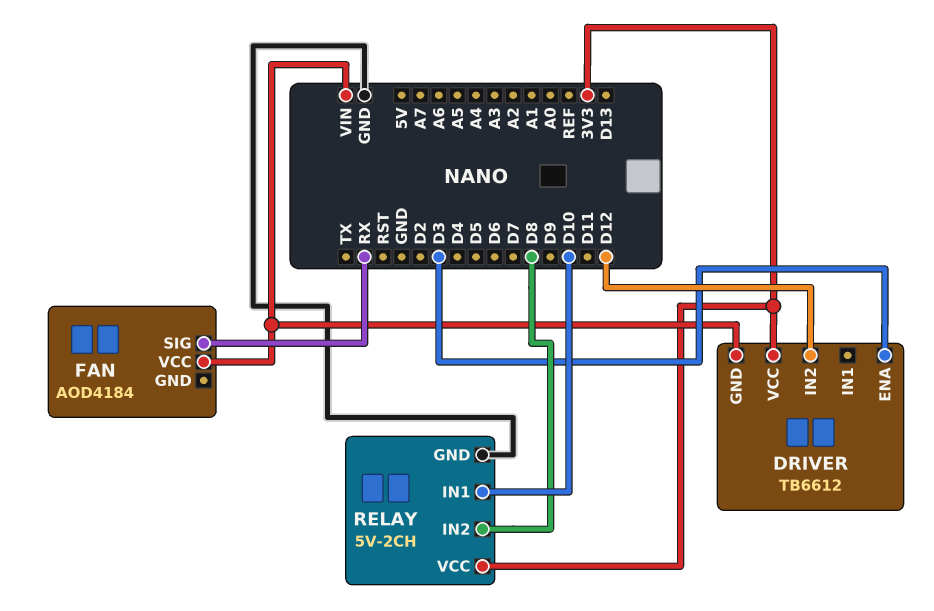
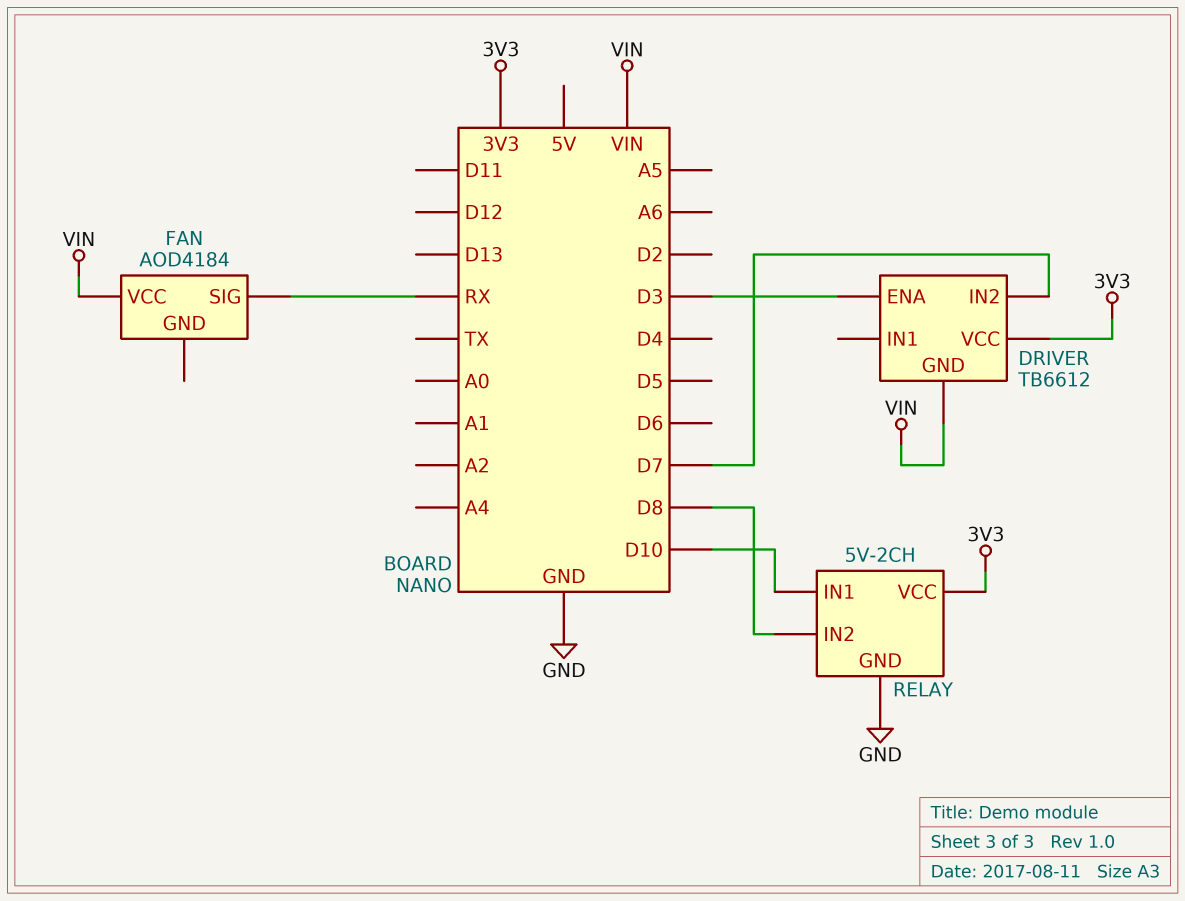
DRIVER pin IN2: D12 -> D7

